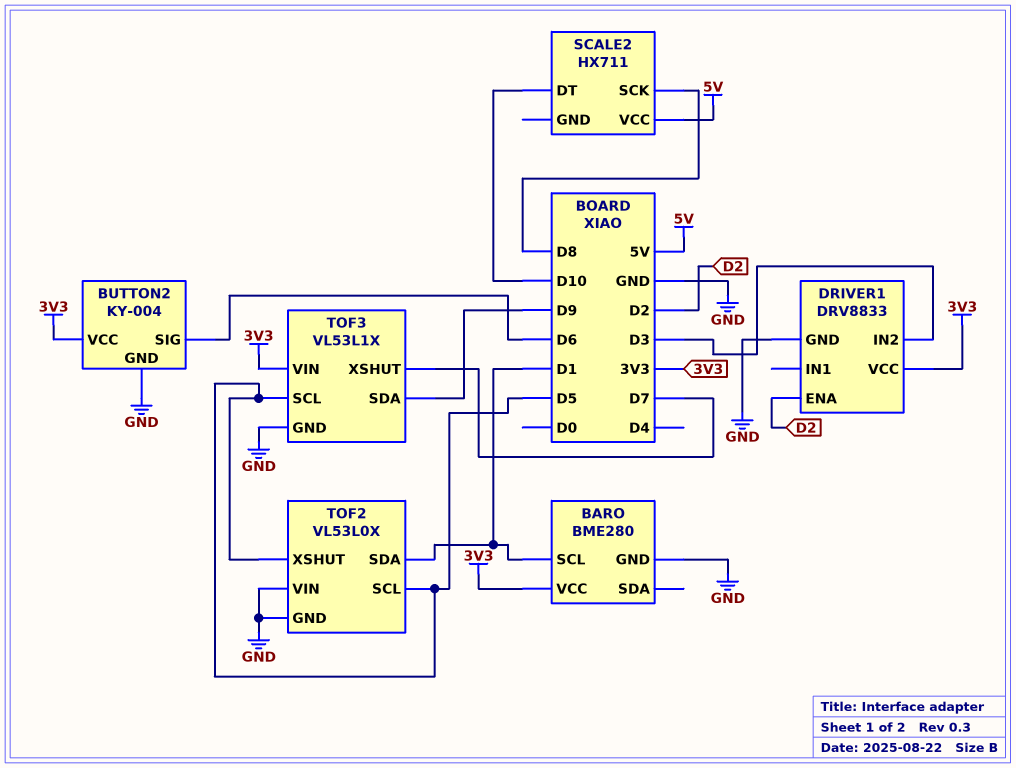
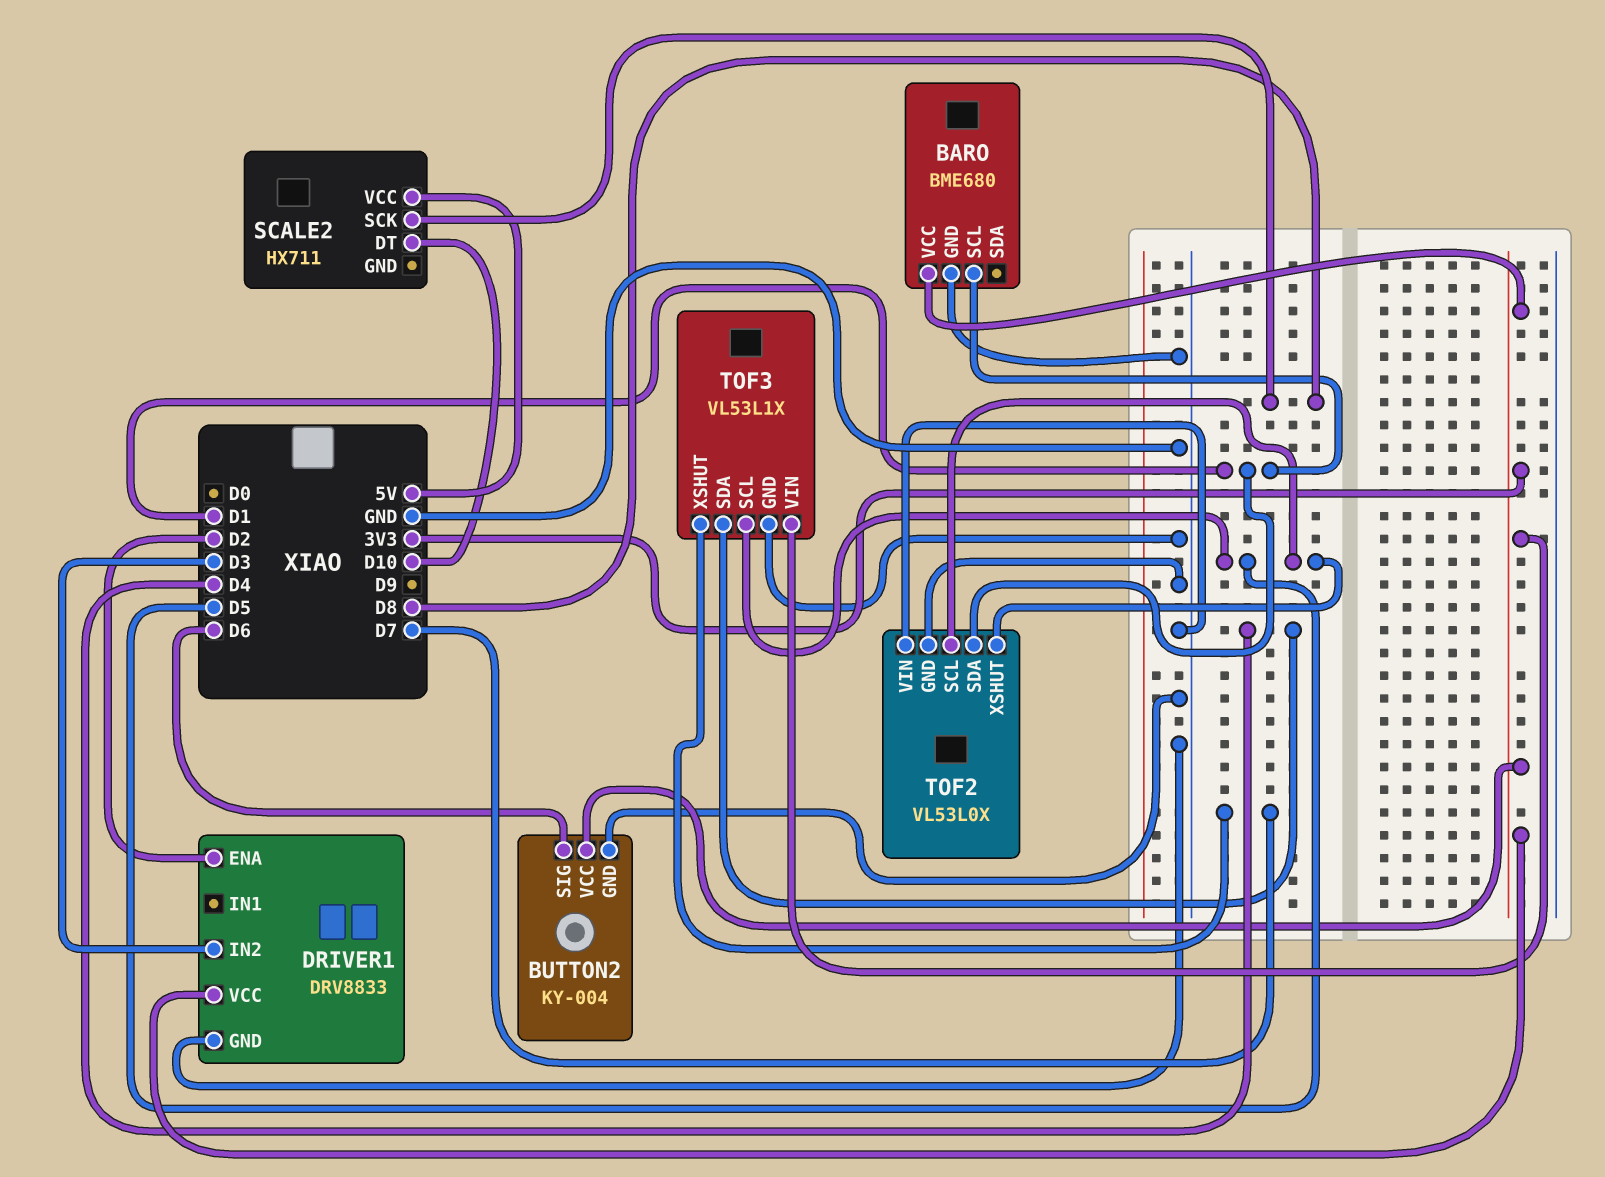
BARO: BME280 -> BME680
TOF3 pin SDA: D9 -> D4

